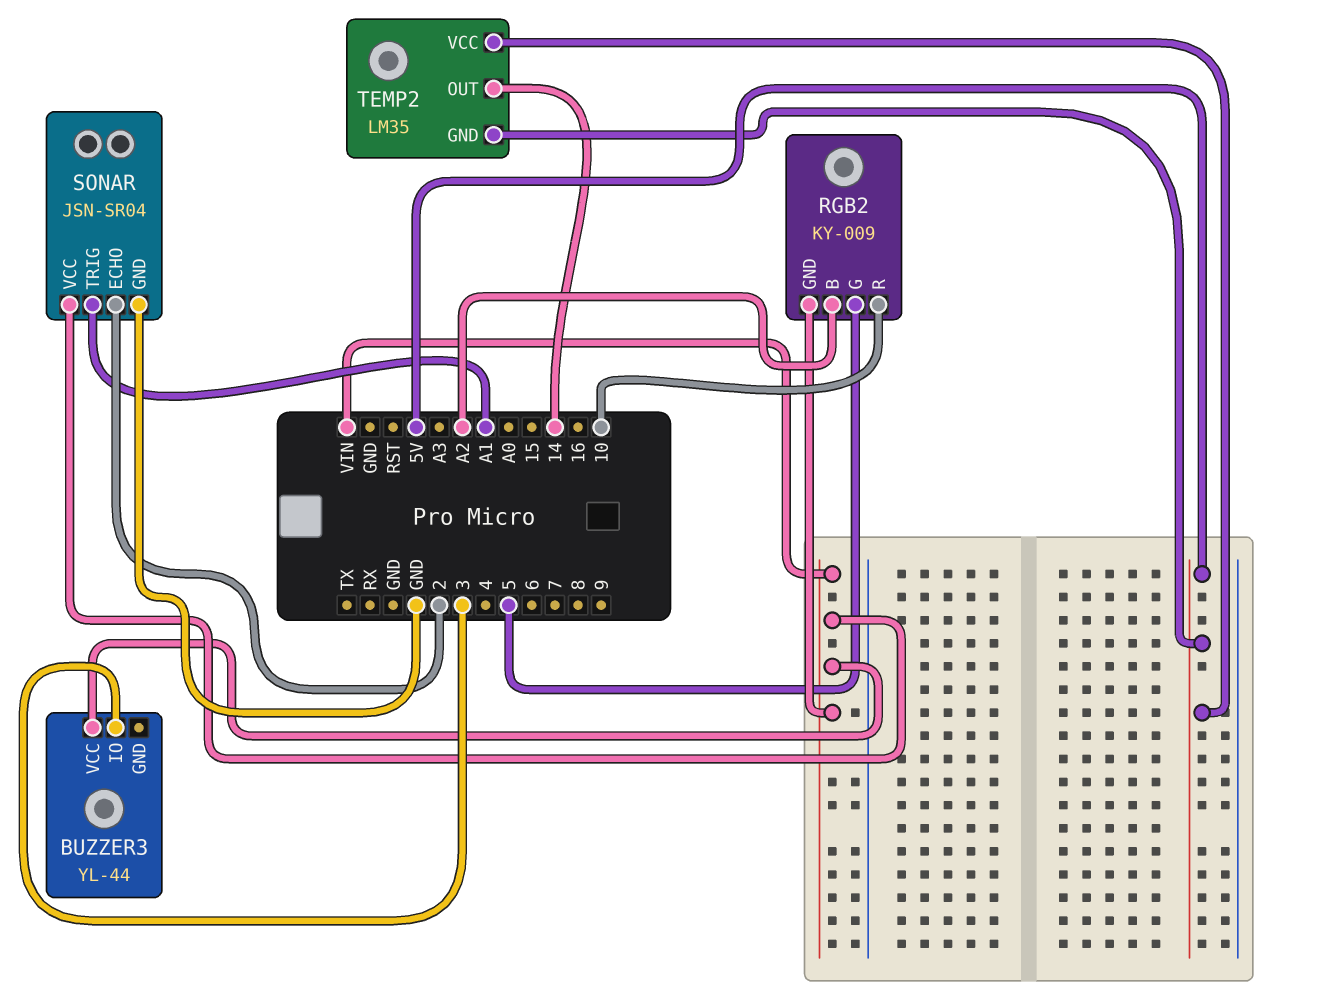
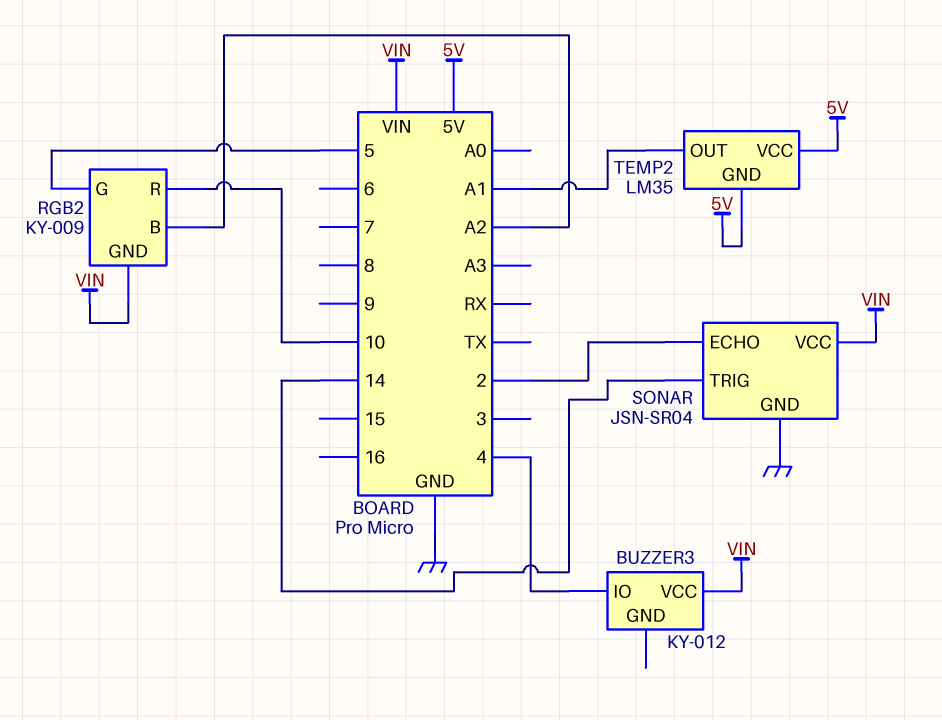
BUZZER3: YL-44 -> KY-012
BUZZER3 pin IO: 3 -> 4
SONAR pin TRIG: A1 -> 14
TEMP2 pin OUT: 14 -> A1

